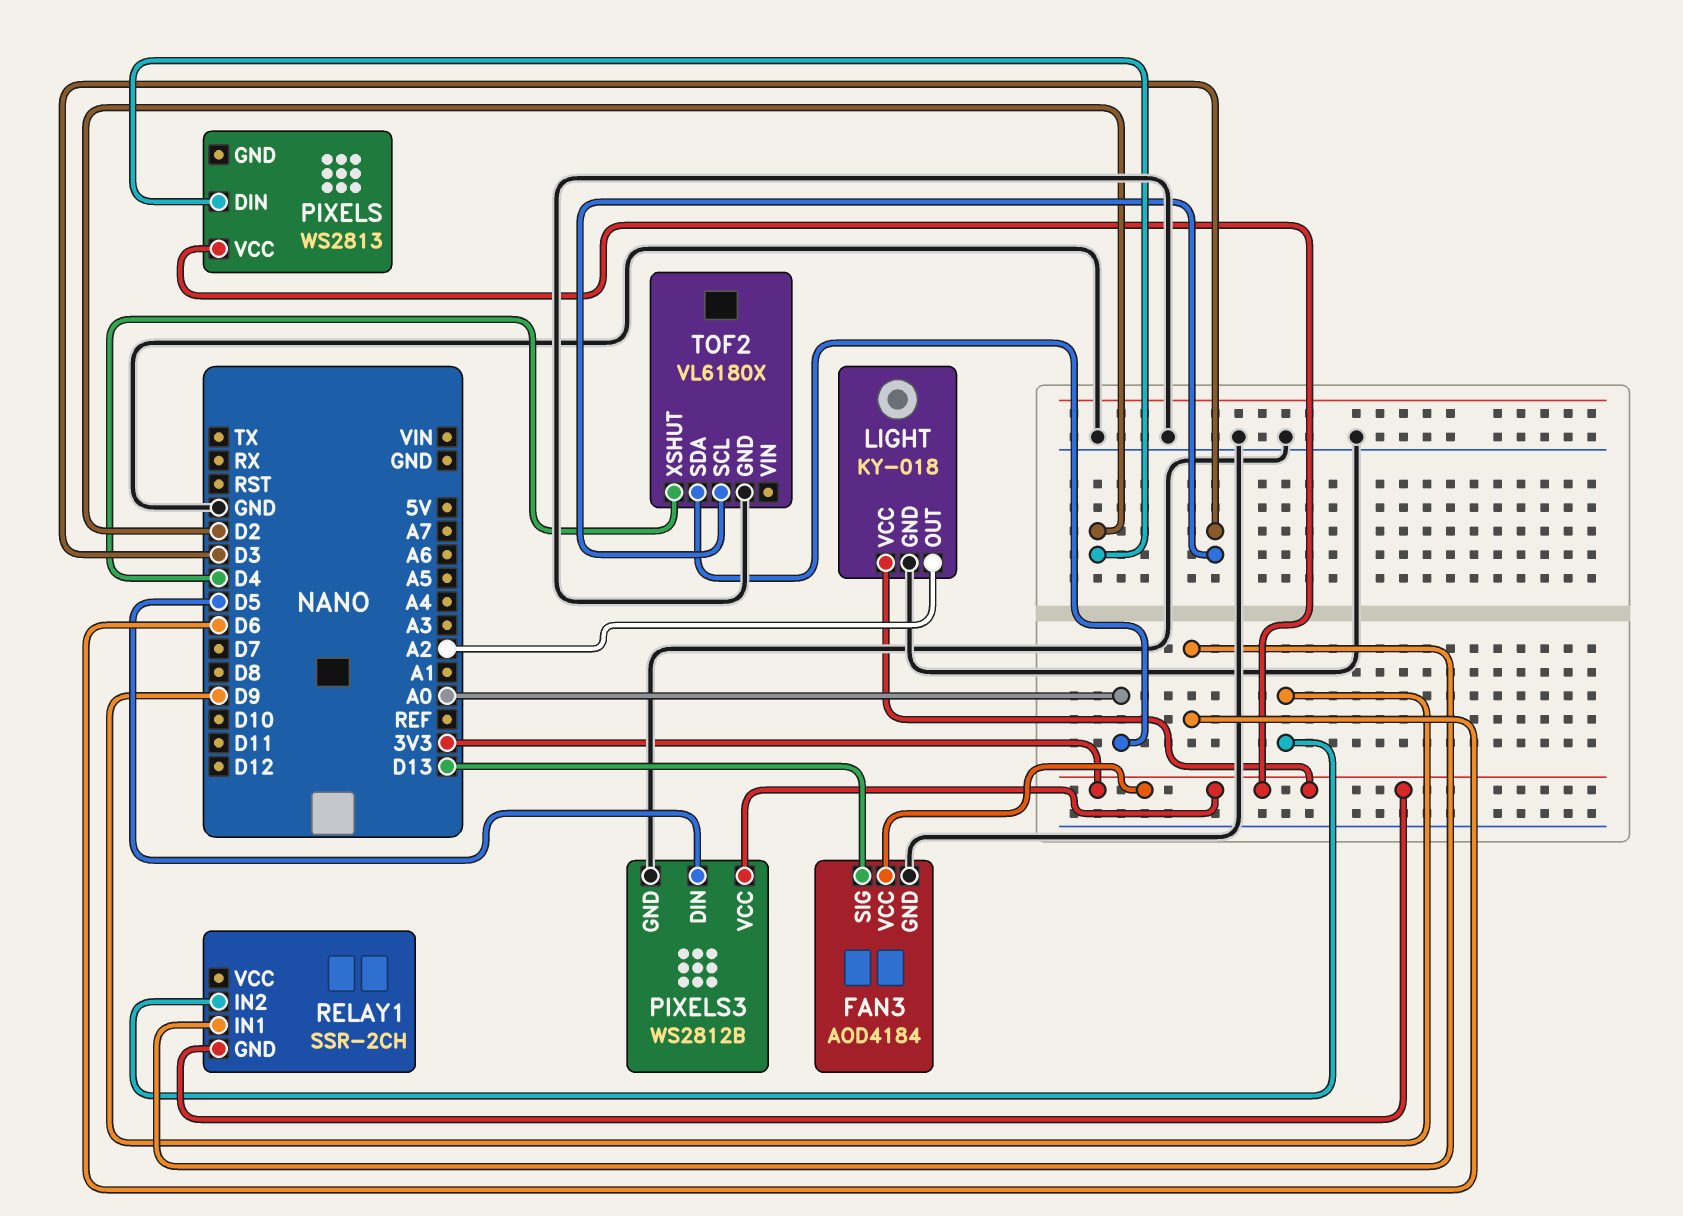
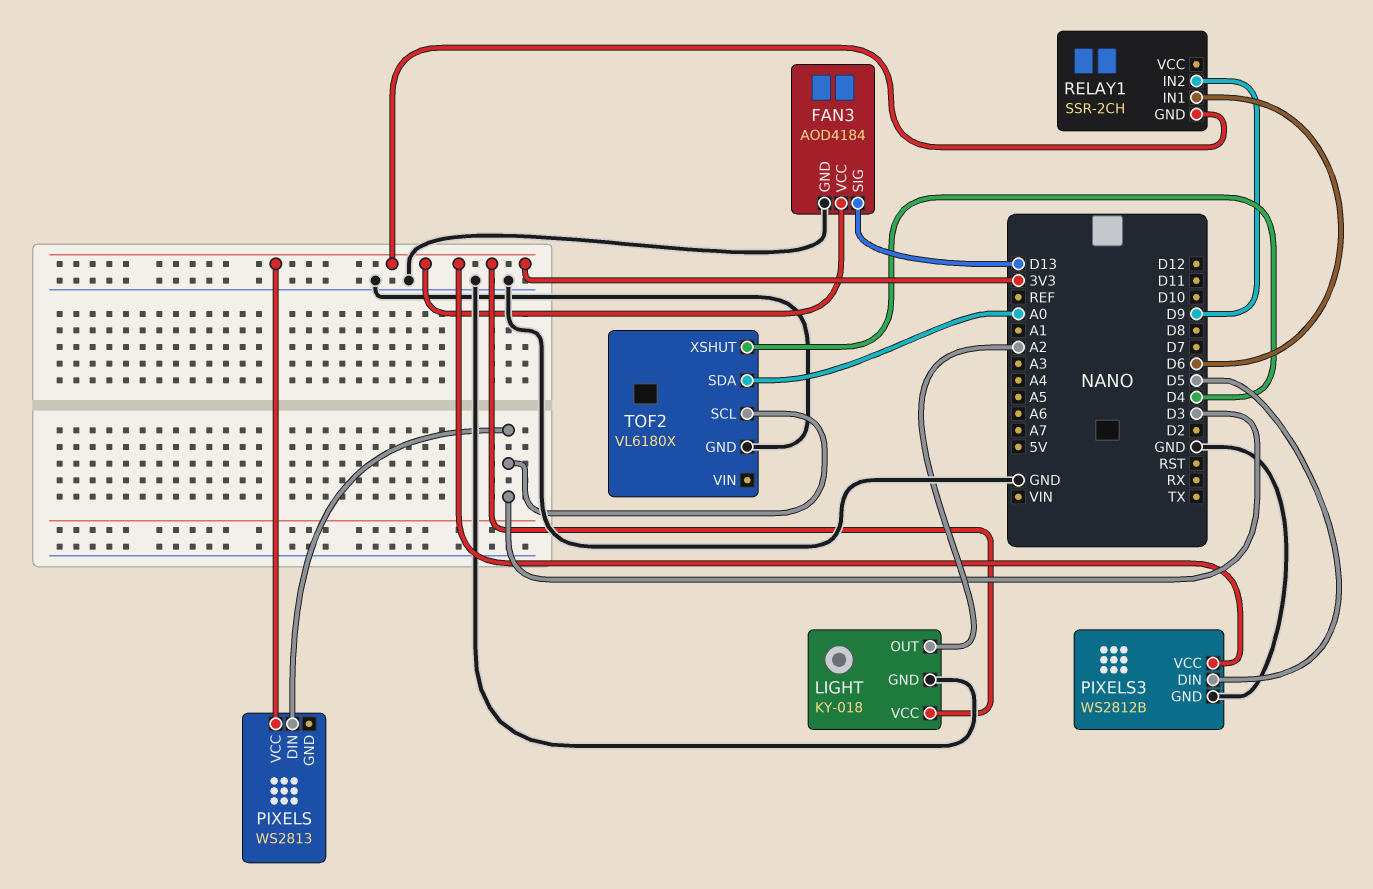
PIXELS pin DIN: D2 -> D3

